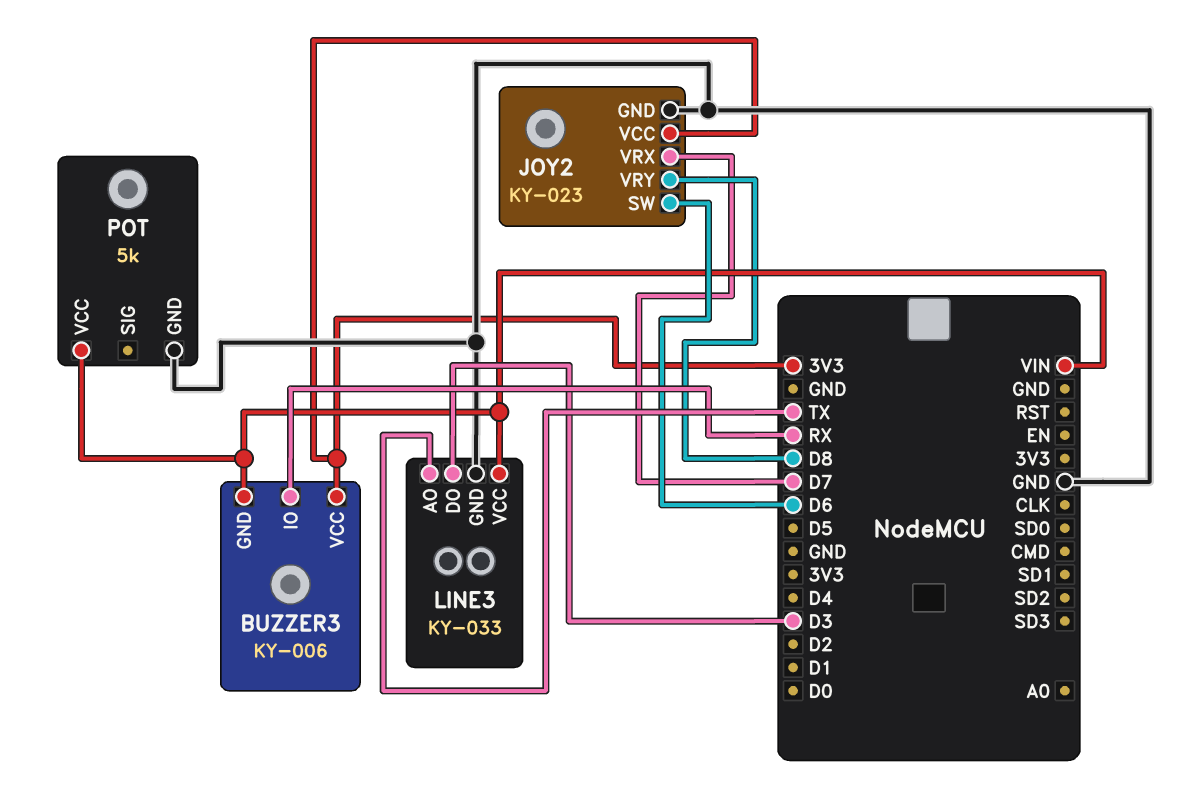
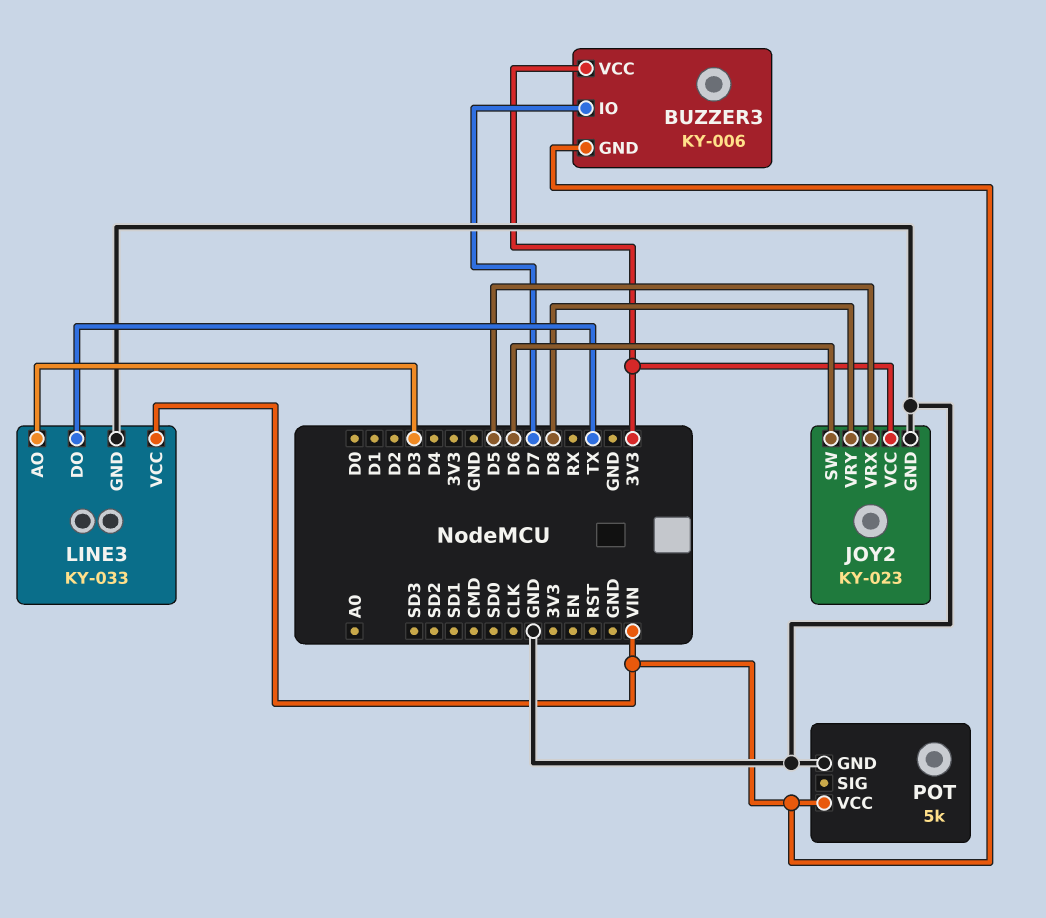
BUZZER3 pin IO: RX -> D7
JOY2 pin VRX: D7 -> D5
LINE3 pin AO: TX -> D3
LINE3 pin DO: D3 -> TX

